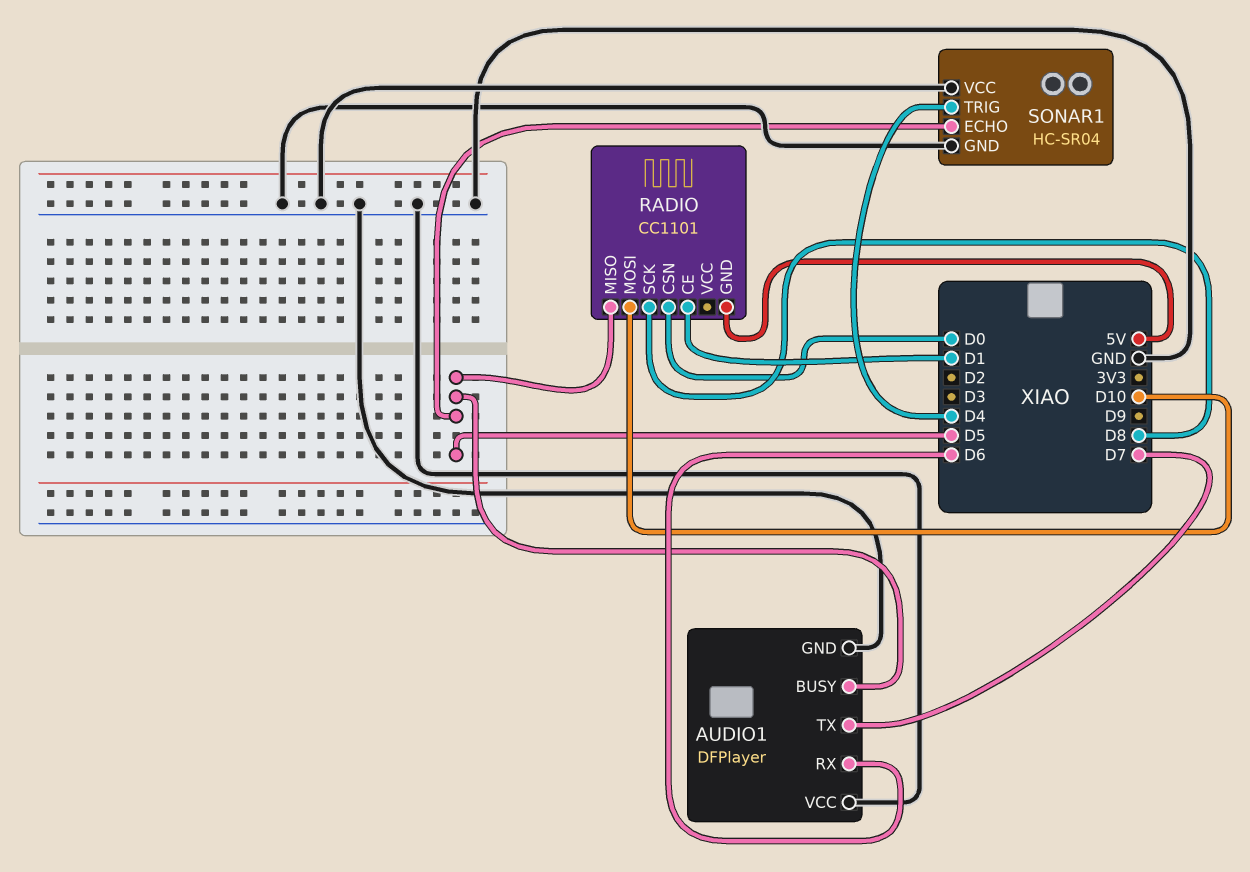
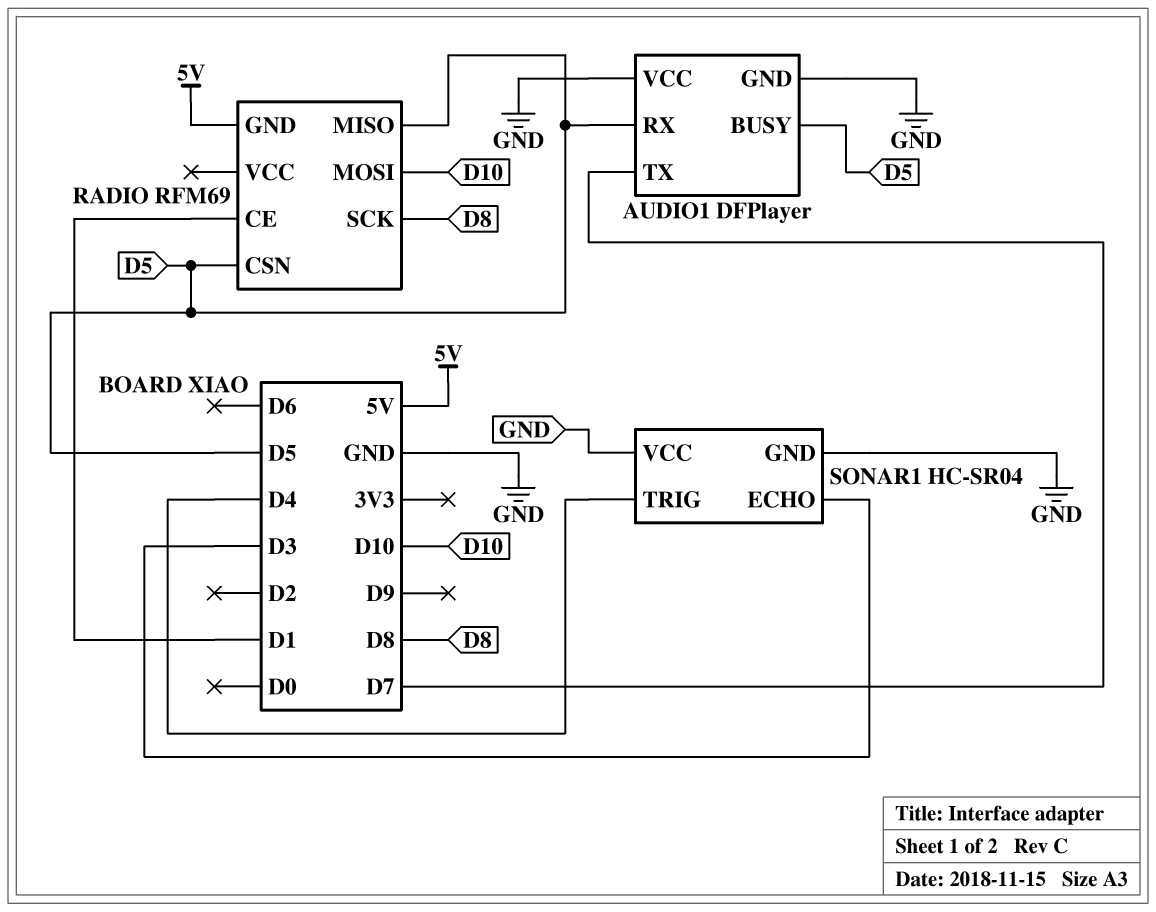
AUDIO1 pin RX: D6 -> D5
RADIO: CC1101 -> RFM69
RADIO pin CSN: D0 -> D5
SONAR1 pin ECHO: D5 -> D3

